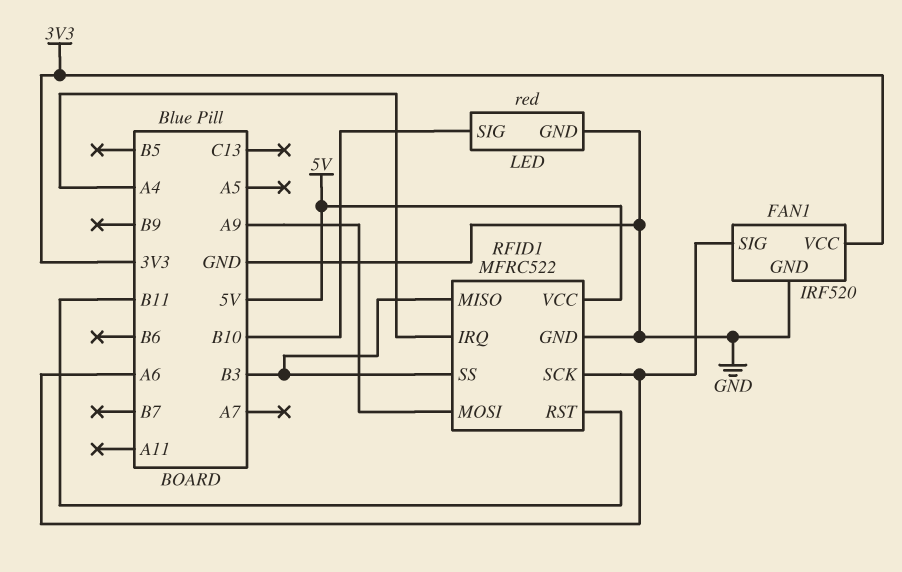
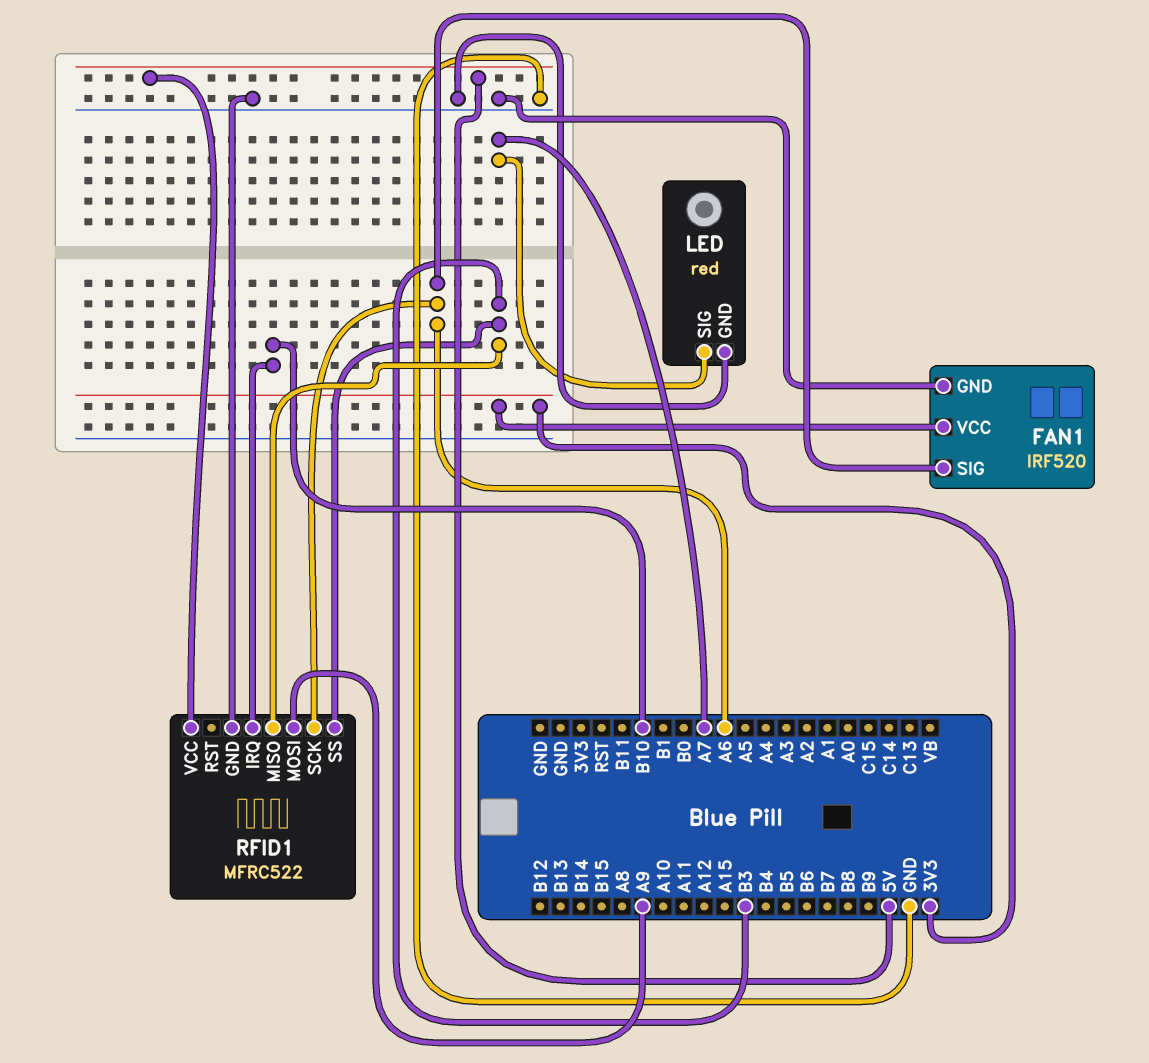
LED pin SIG: B10 -> A7
RFID1 pin IRQ: A4 -> B10
RFID1 pin RST: B11 -> none

